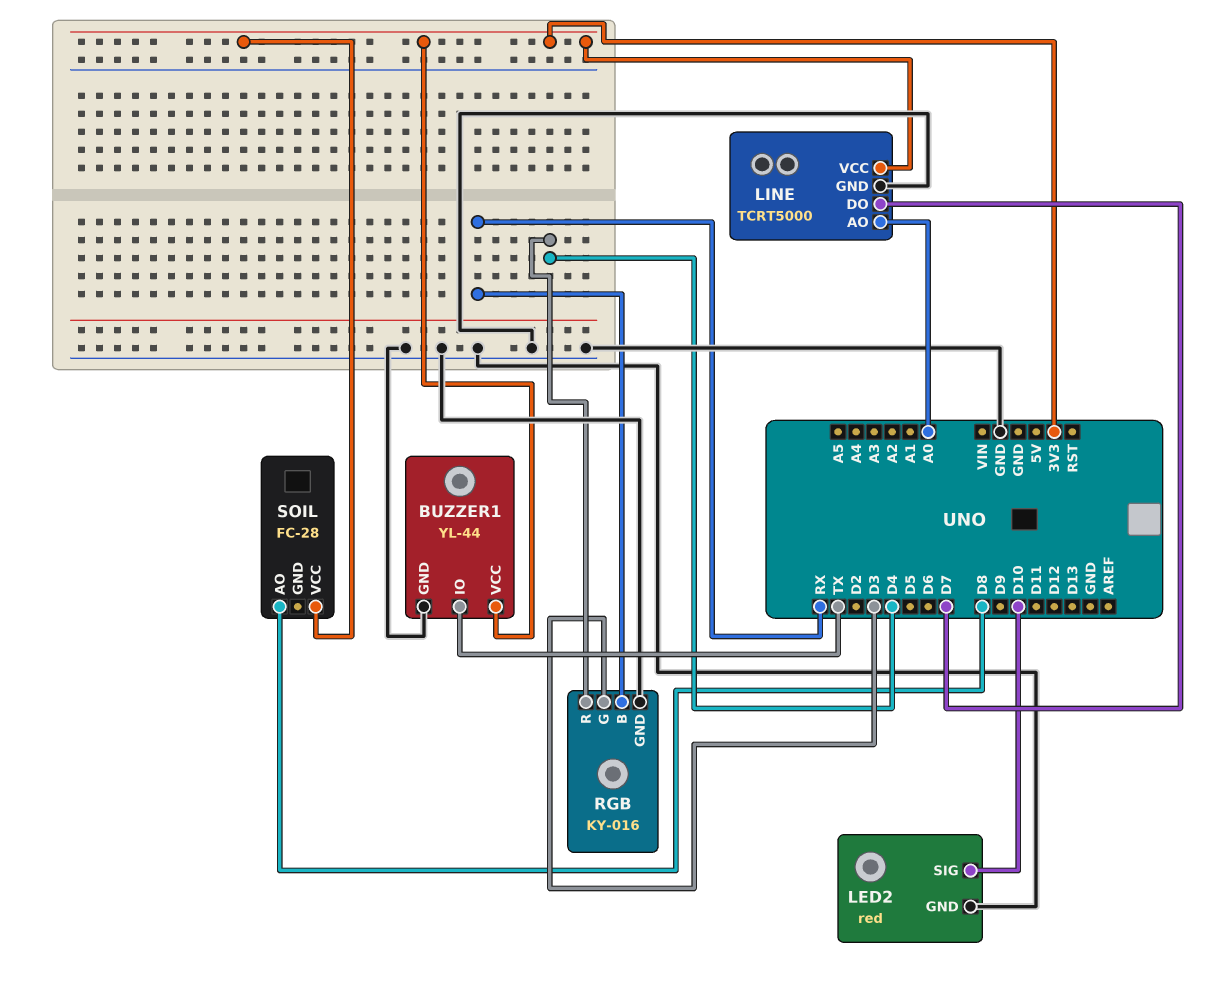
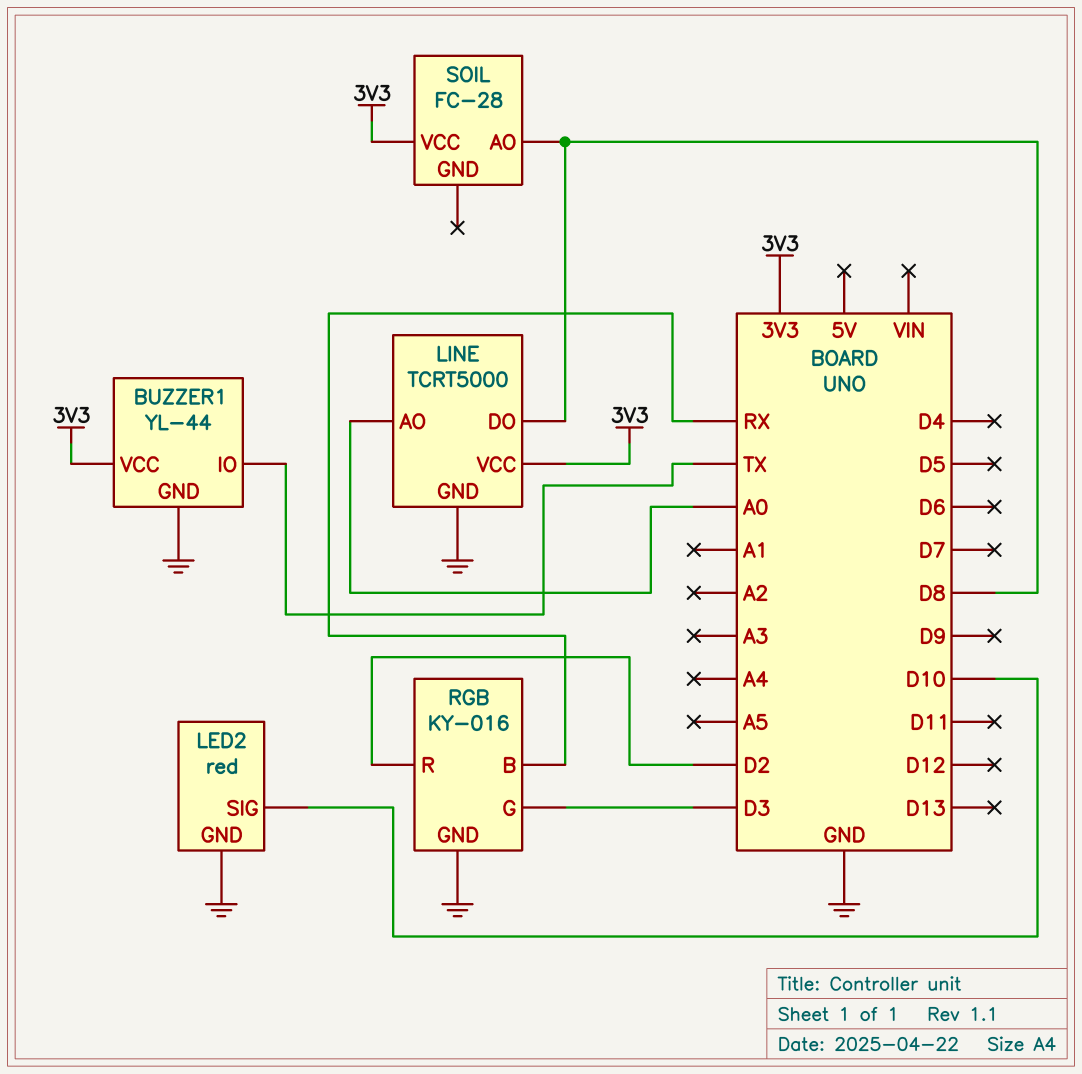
LINE pin DO: D7 -> D8
RGB pin R: D4 -> D2

